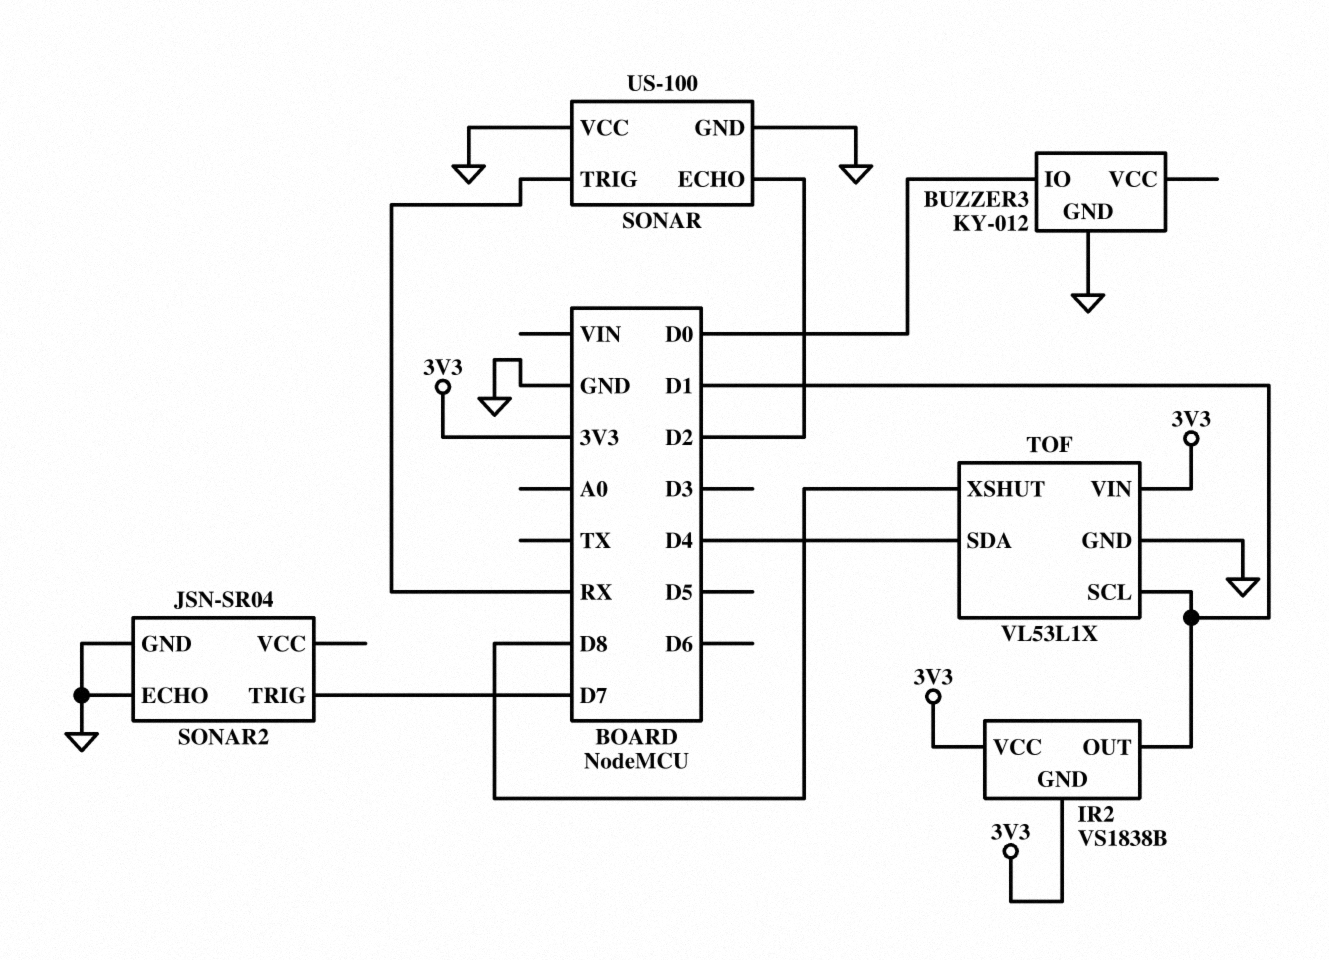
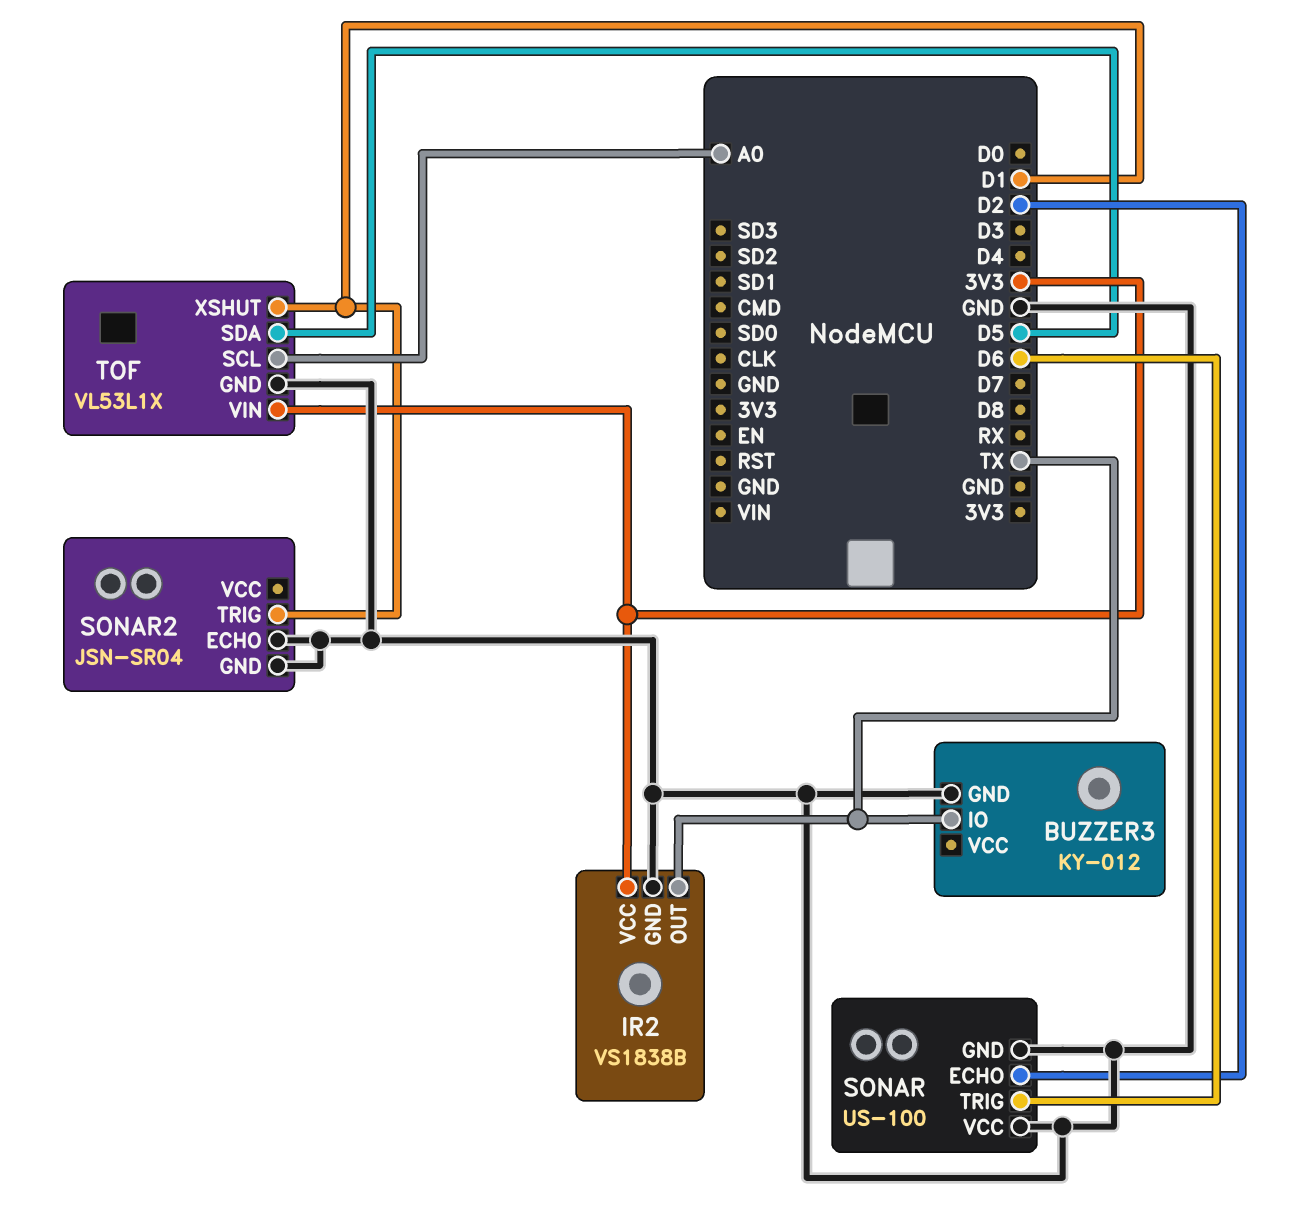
BUZZER3 pin IO: D0 -> TX
IR2 pin GND: 3V3 -> GND
IR2 pin OUT: D1 -> TX
SONAR pin TRIG: RX -> D6
SONAR2 pin TRIG: D7 -> D1
TOF pin SCL: D1 -> A0
TOF pin SDA: D4 -> D5
TOF pin XSHUT: D8 -> D1

